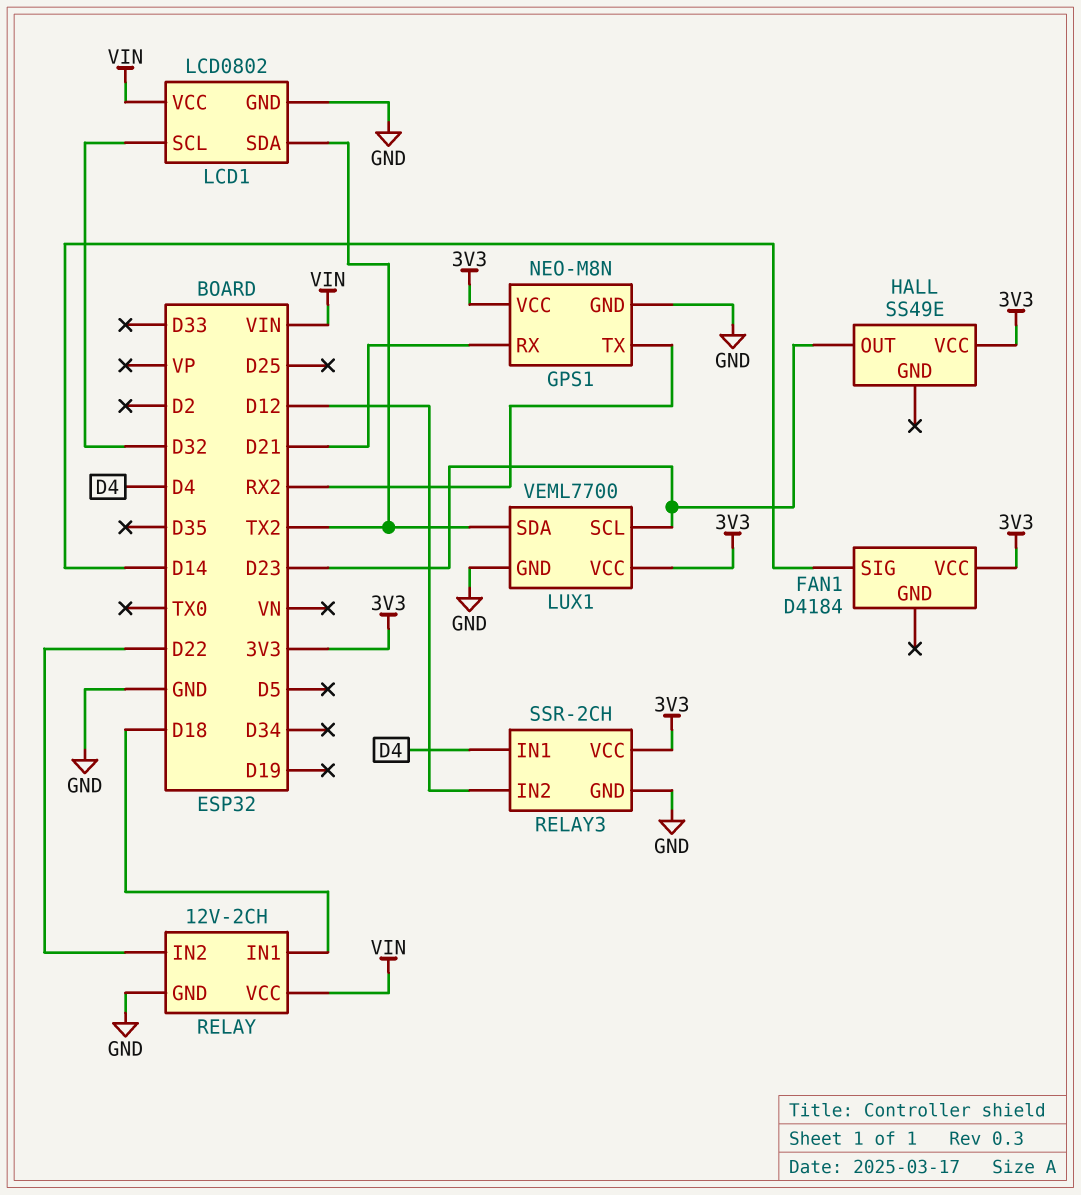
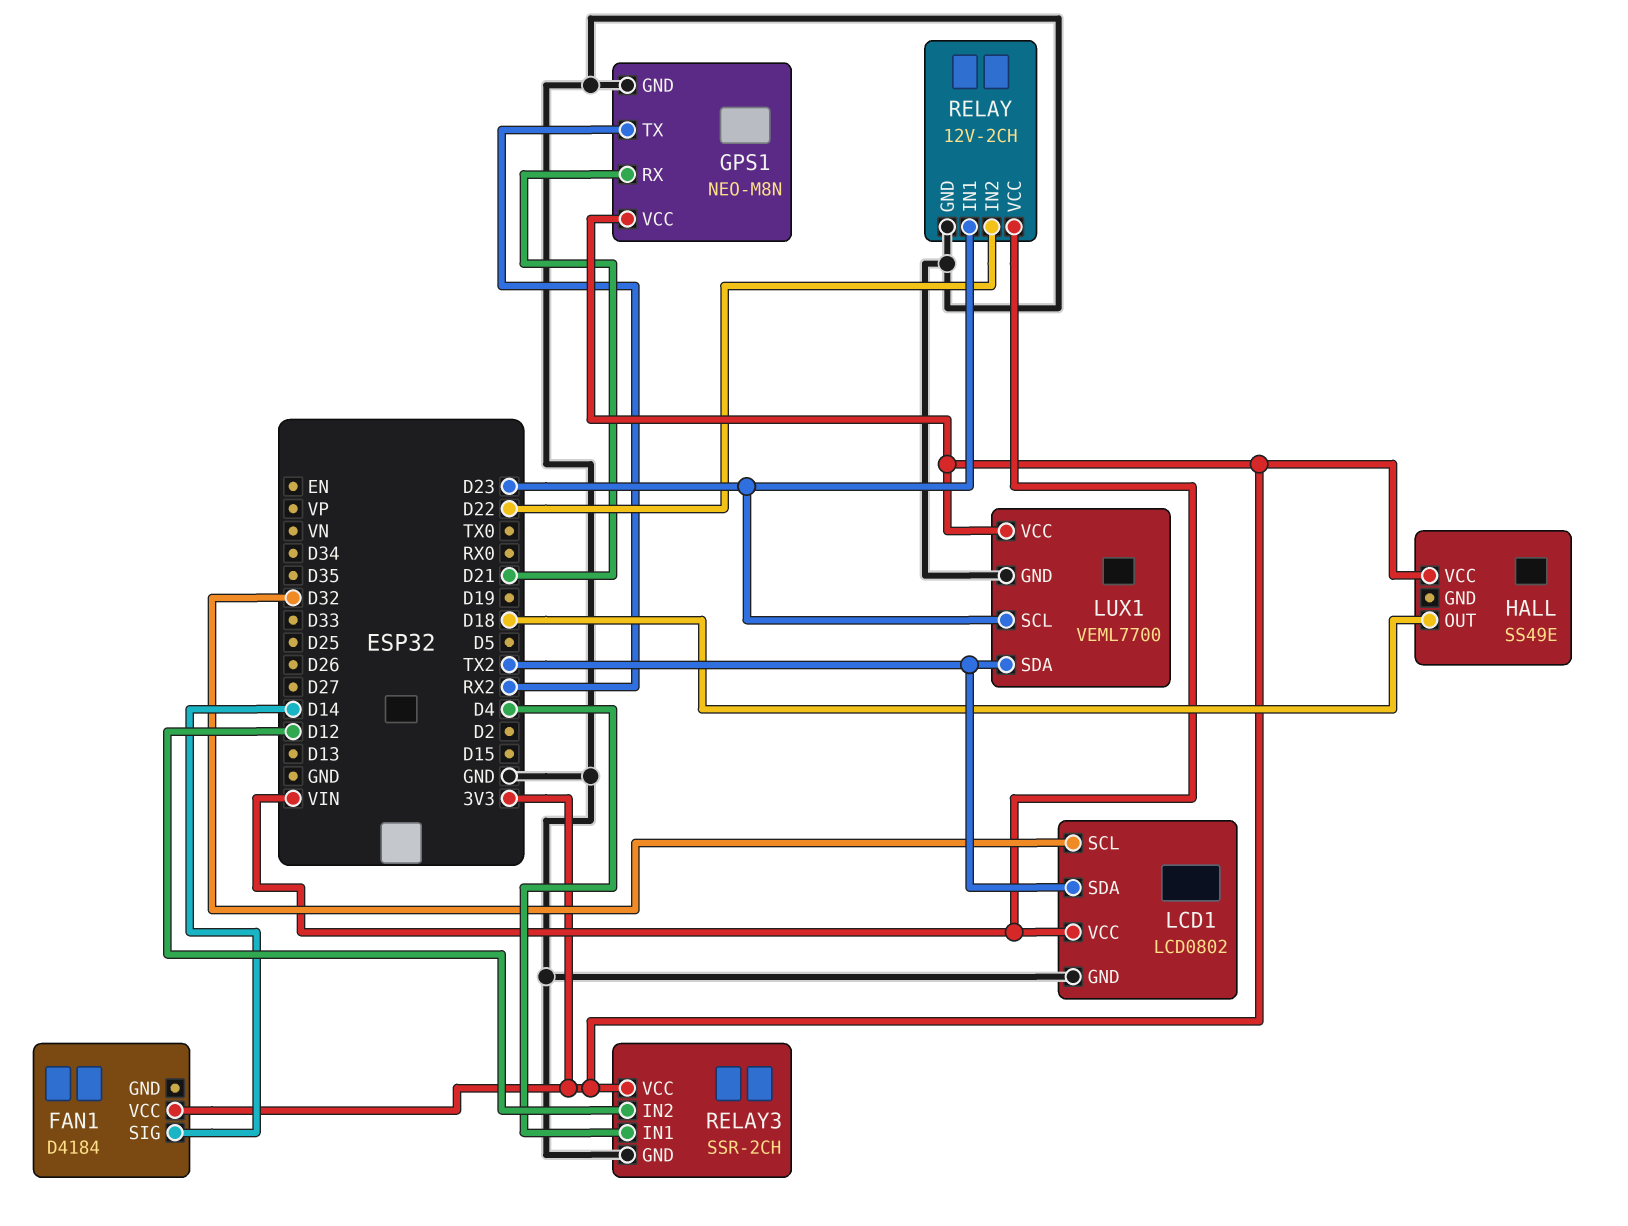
HALL pin OUT: D23 -> D18
RELAY pin IN1: D18 -> D23

